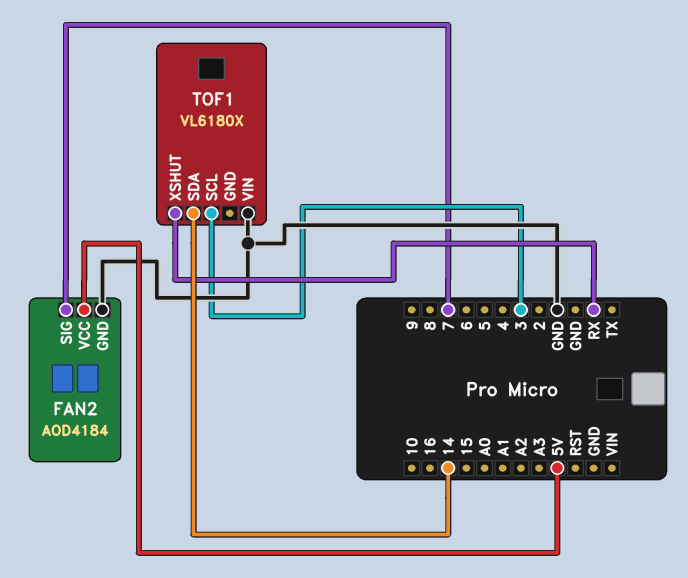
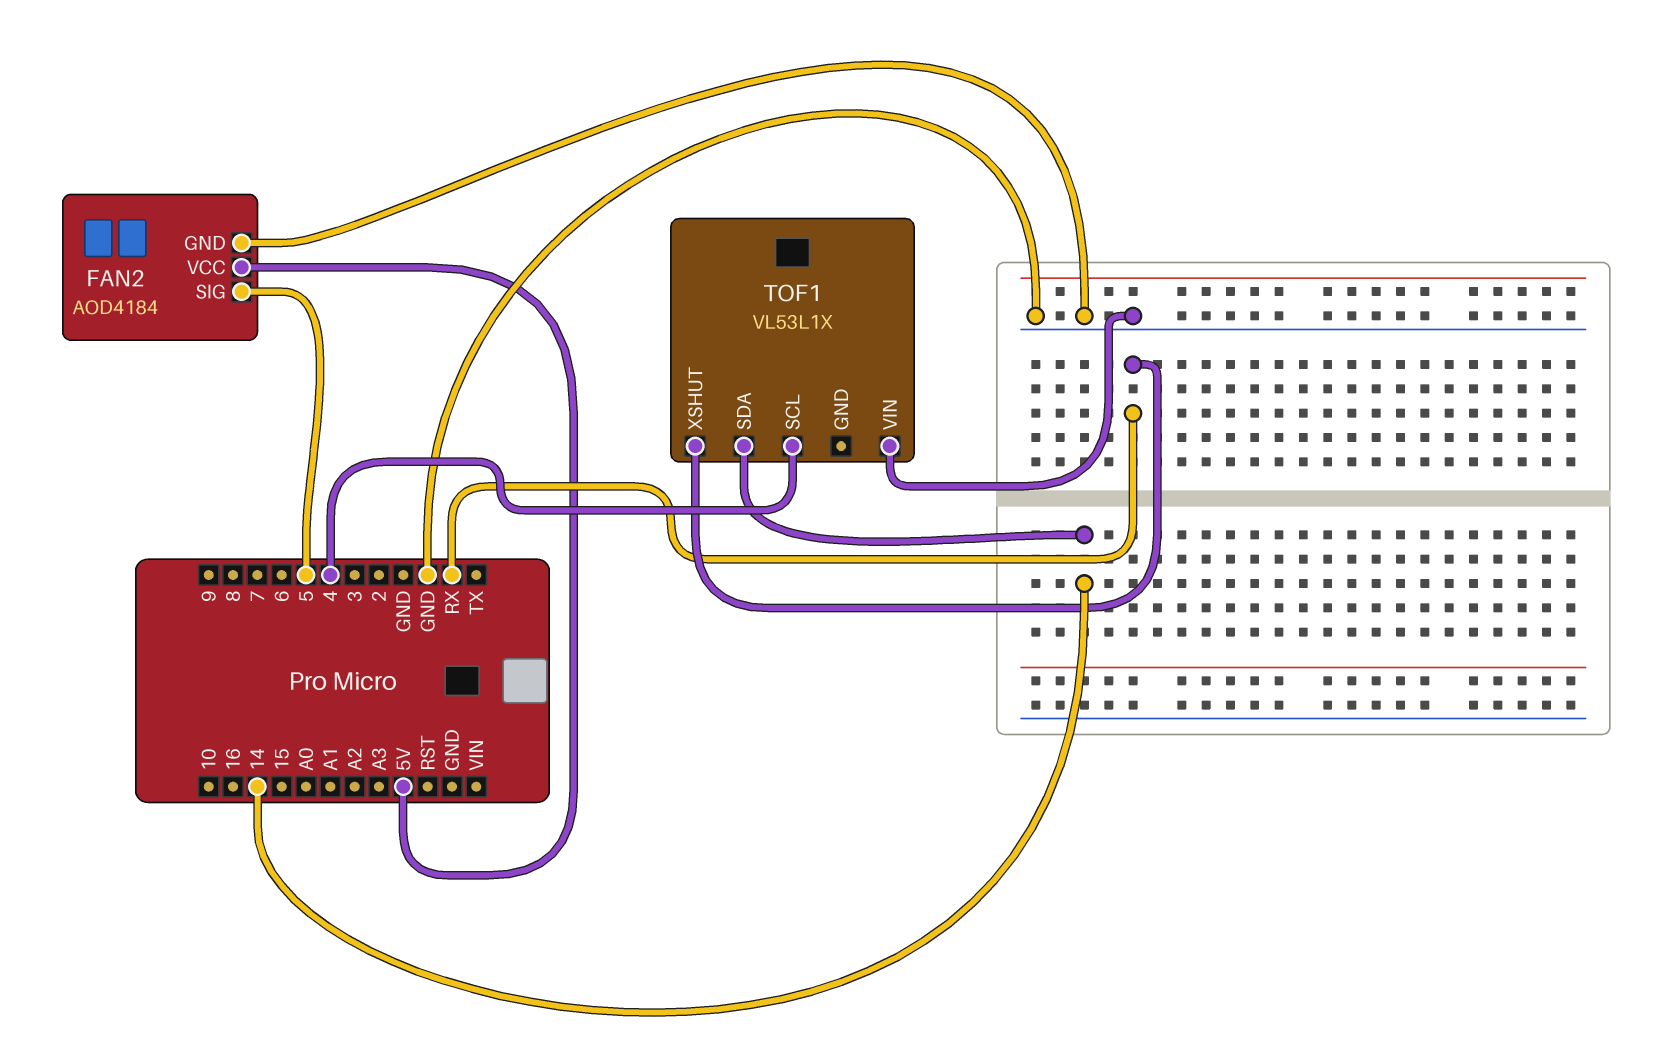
FAN2 pin SIG: 7 -> 5
TOF1: VL6180X -> VL53L1X
TOF1 pin SCL: 3 -> 4

